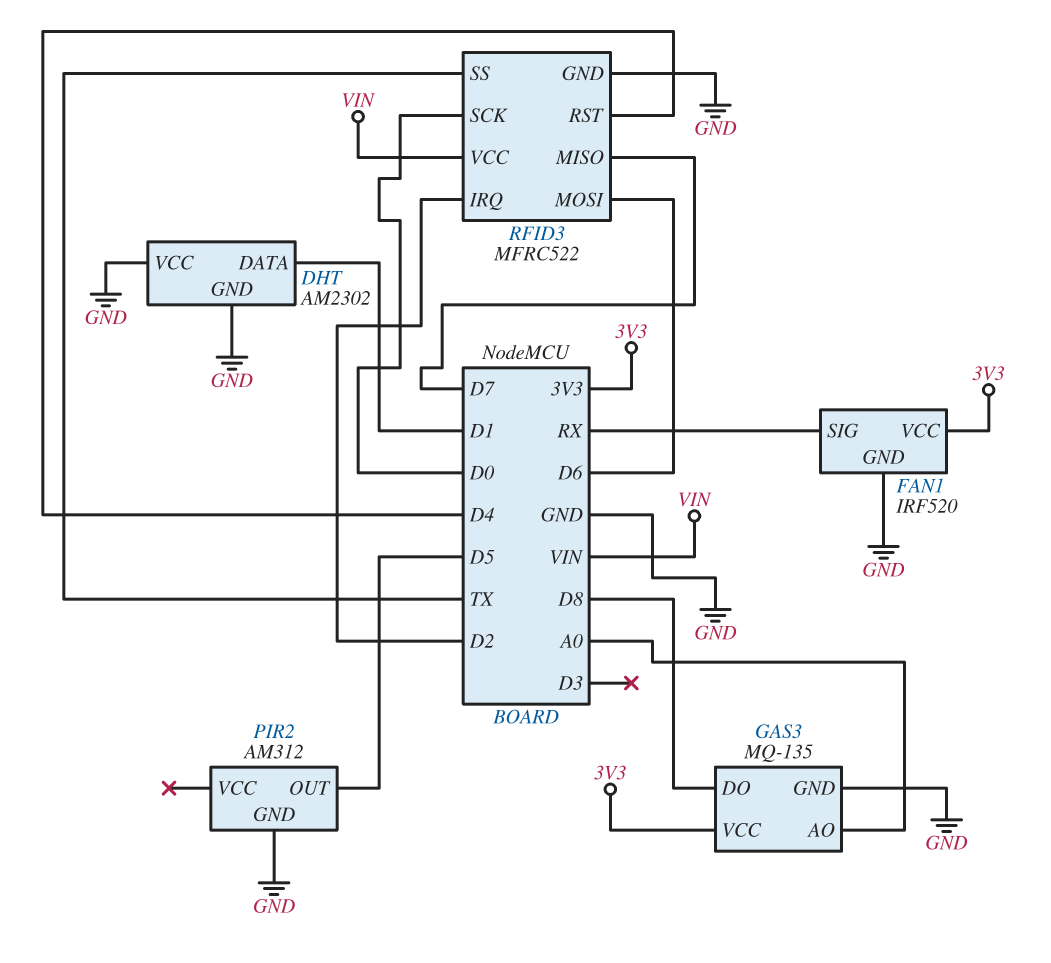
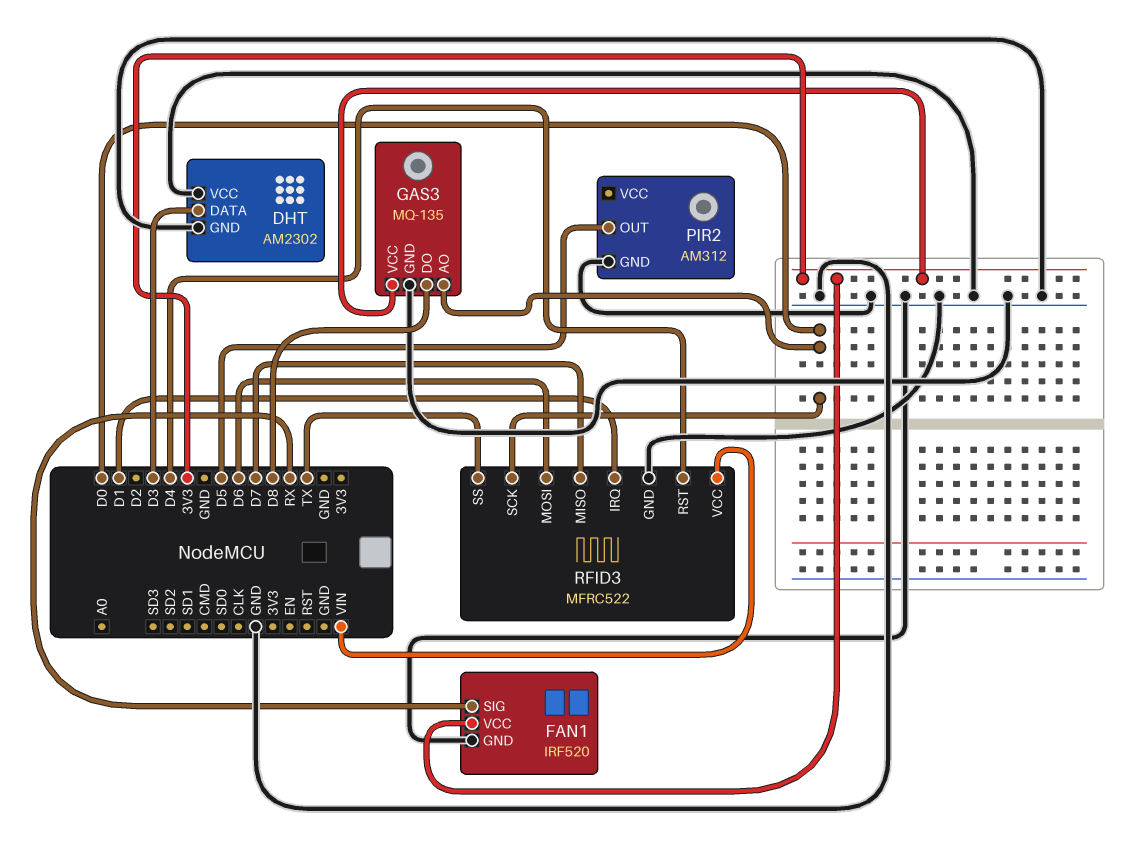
DHT pin DATA: D1 -> D3
GAS3 pin AO: A0 -> D0
RFID3 pin IRQ: D2 -> D1

